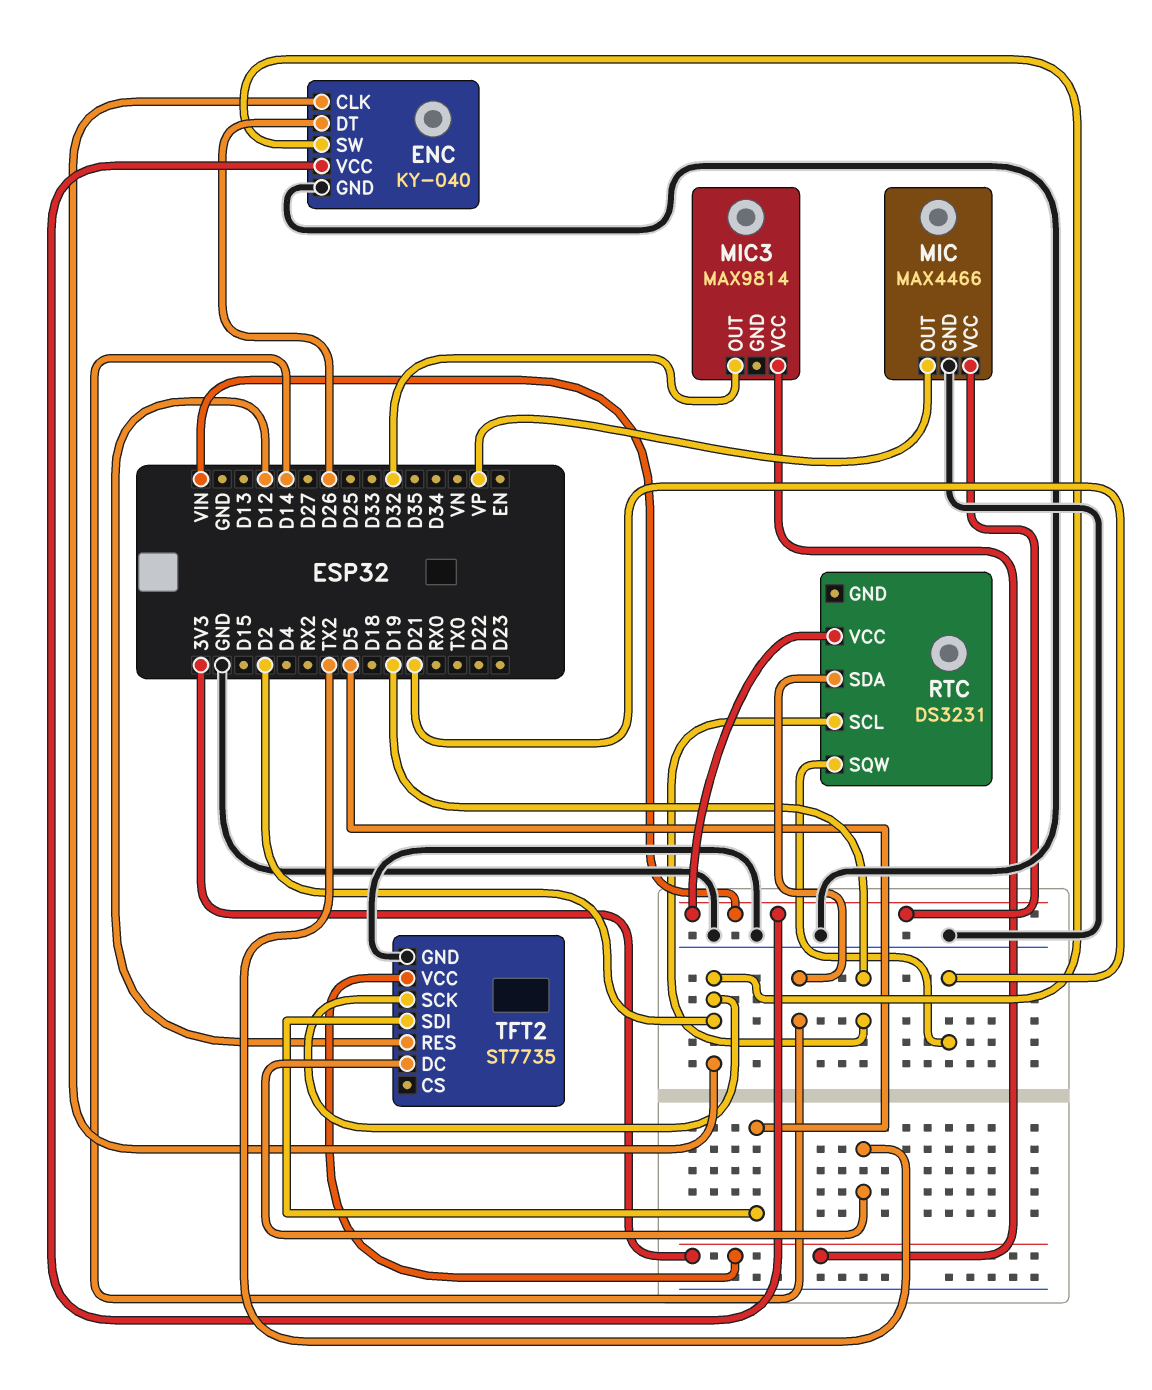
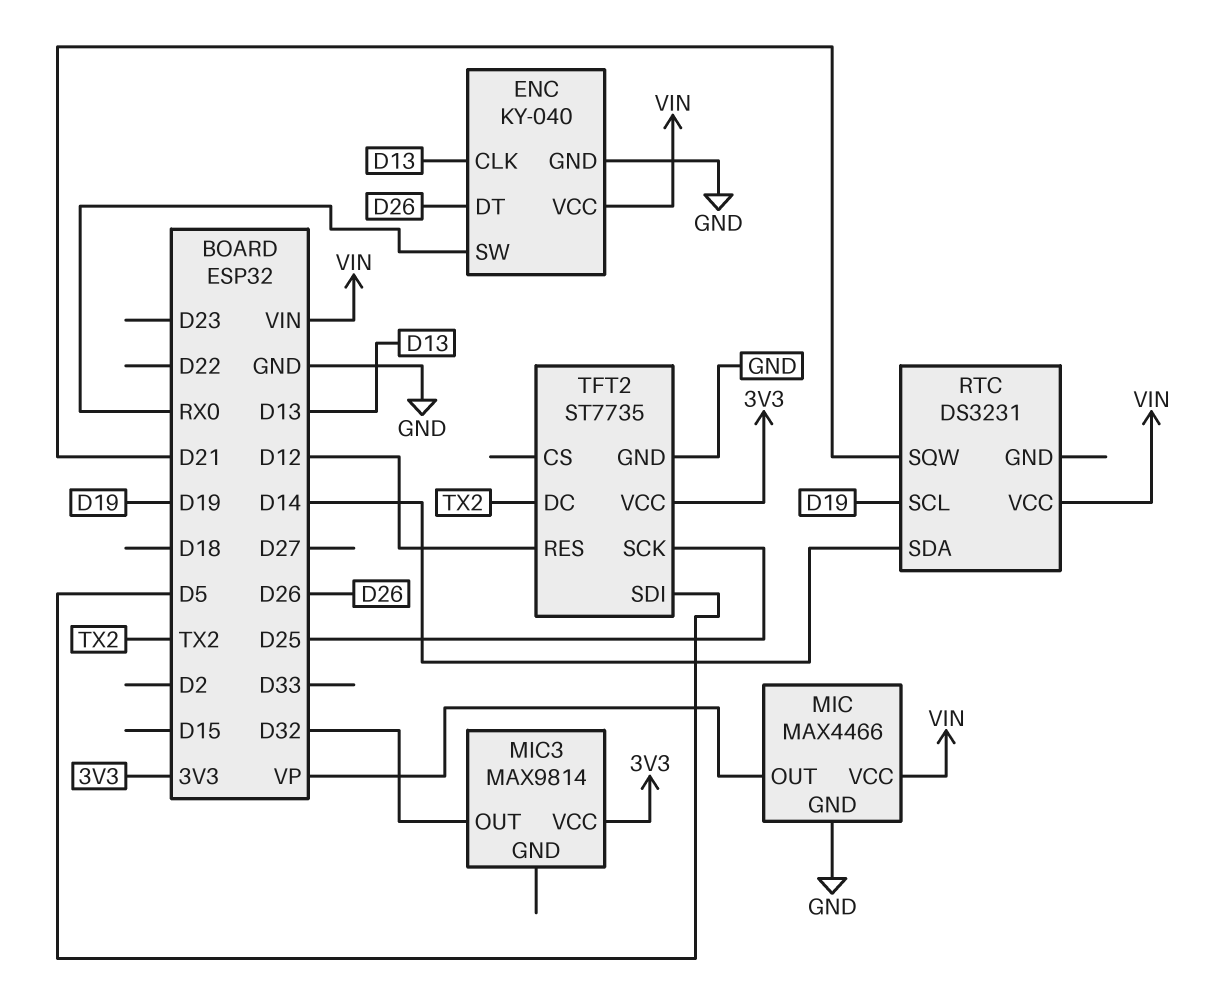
ENC pin CLK: D2 -> D13
ENC pin SW: D2 -> RX0
TFT2 pin SCK: D2 -> D25

